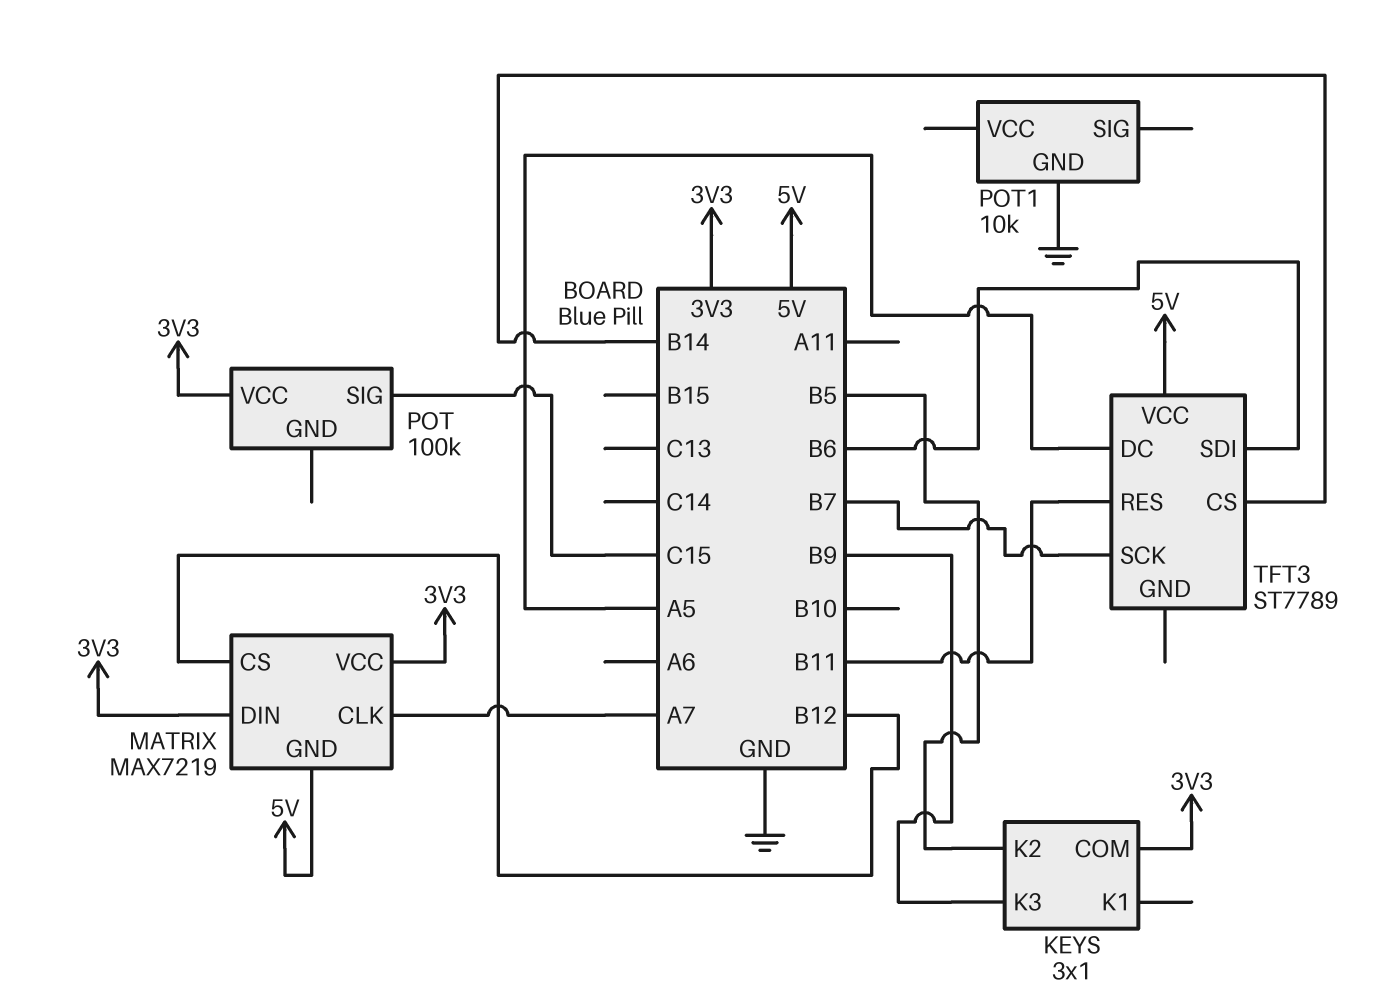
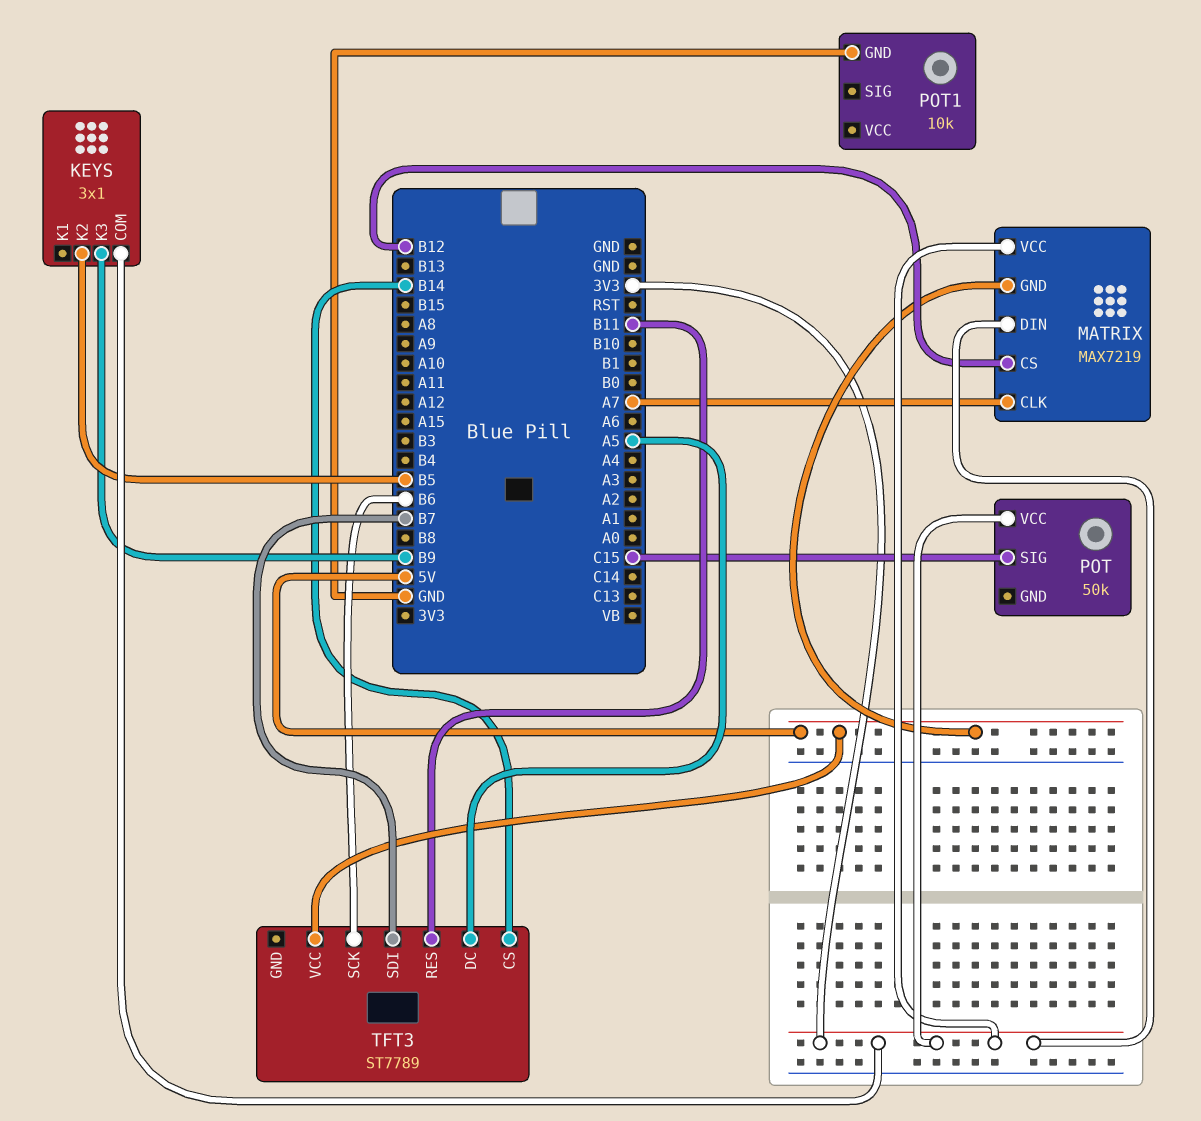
POT: 100k -> 50k
TFT3 pin SCK: B7 -> B6
TFT3 pin SDI: B6 -> B7

